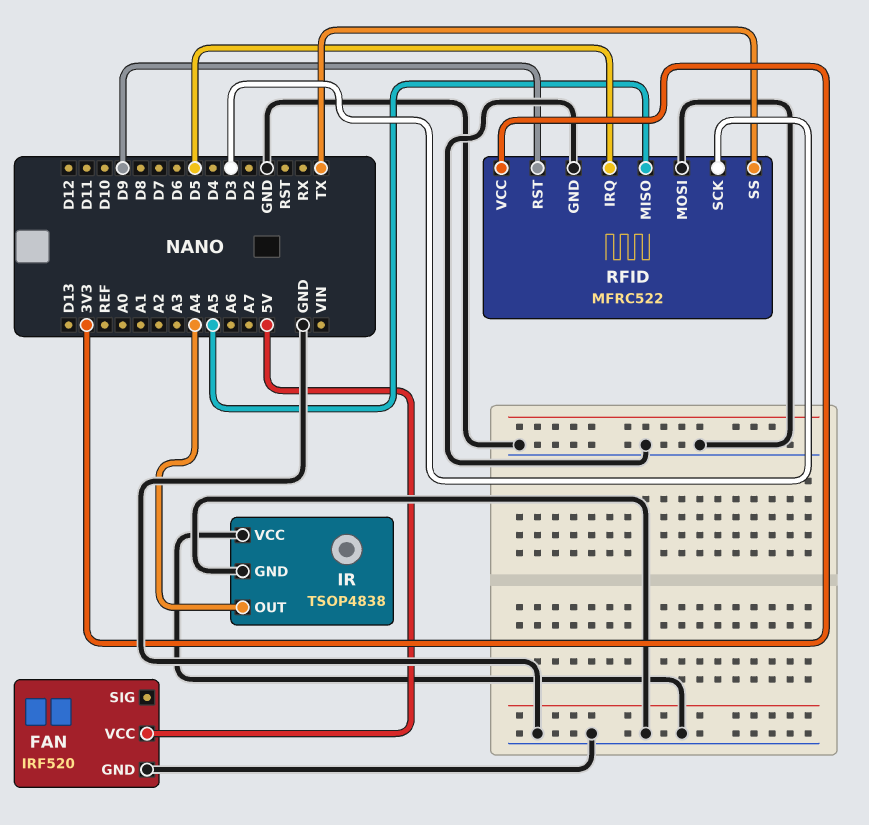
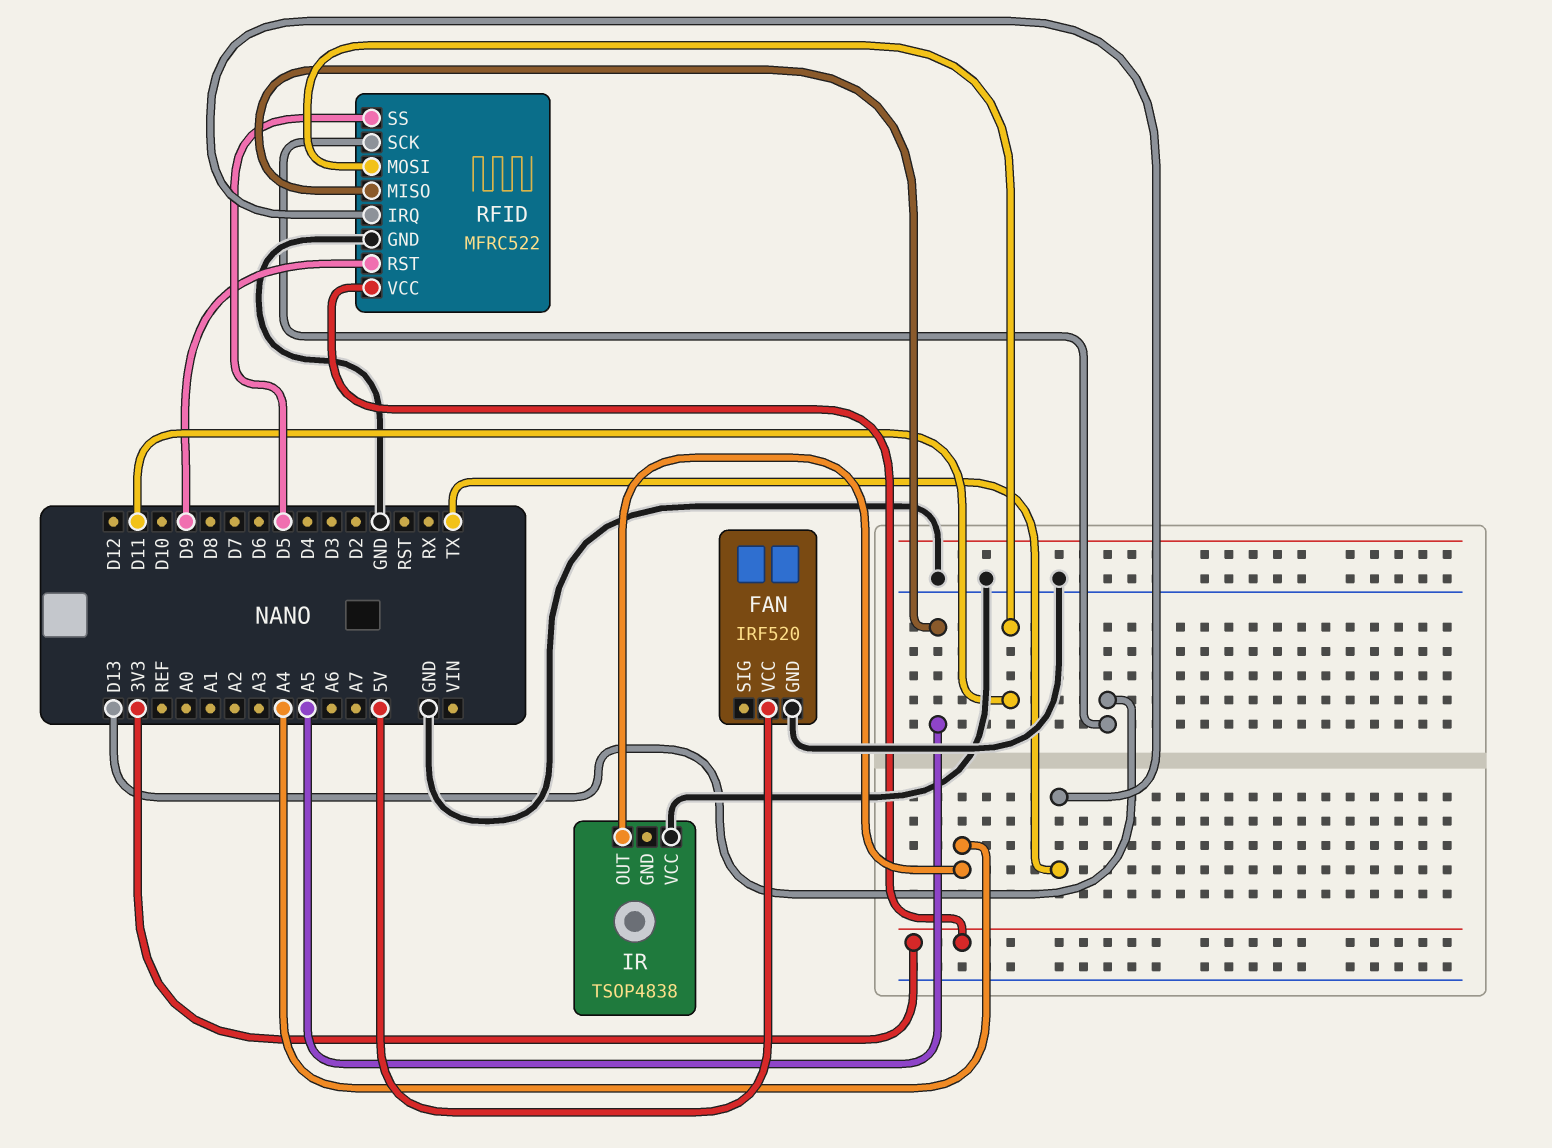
IR pin GND: GND -> none
RFID pin IRQ: D5 -> TX
RFID pin MOSI: GND -> D11
RFID pin SCK: D3 -> D13
RFID pin SS: TX -> D5

